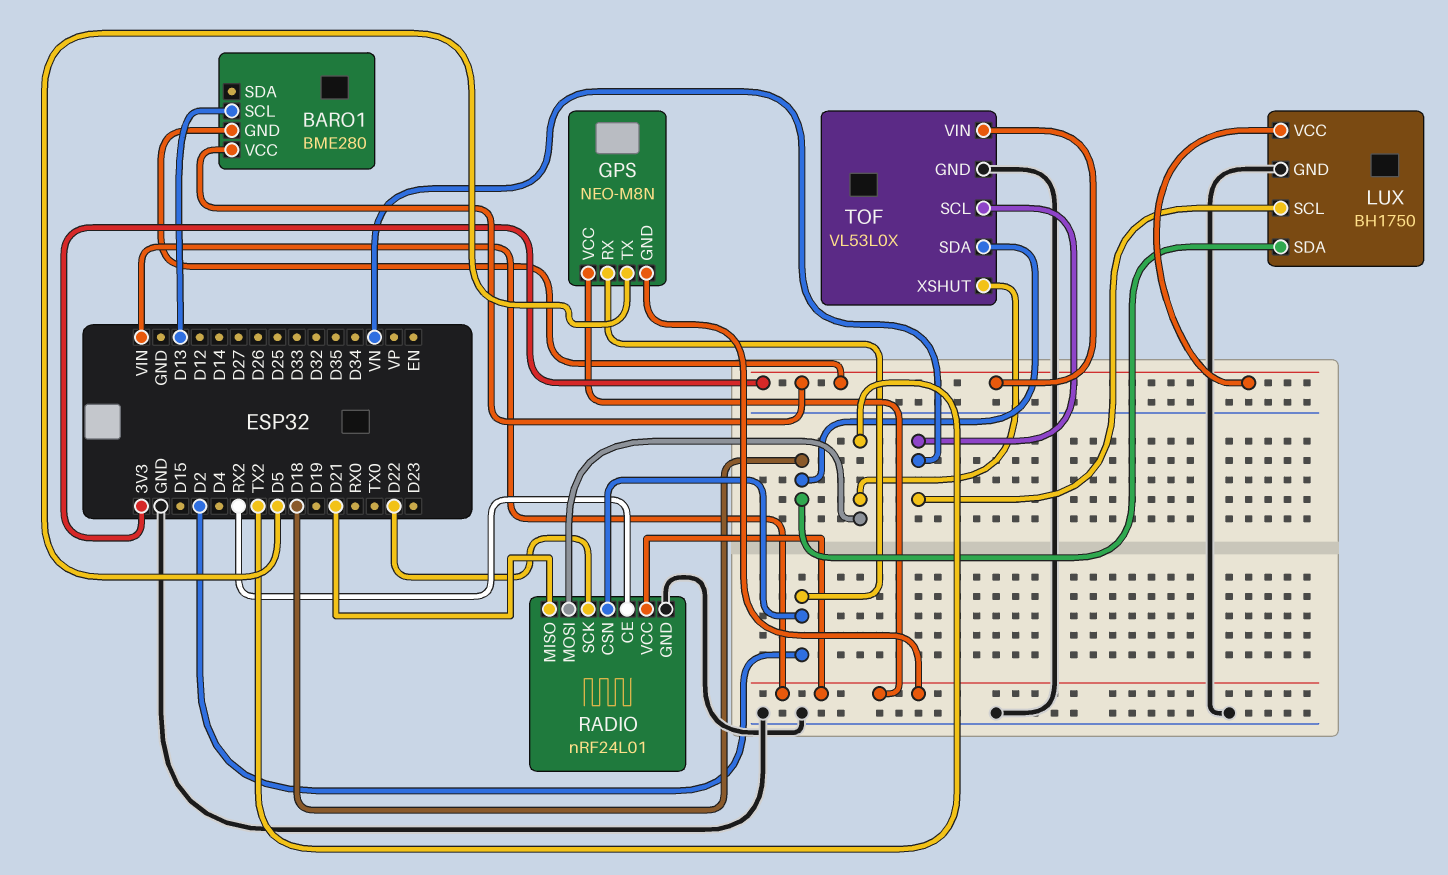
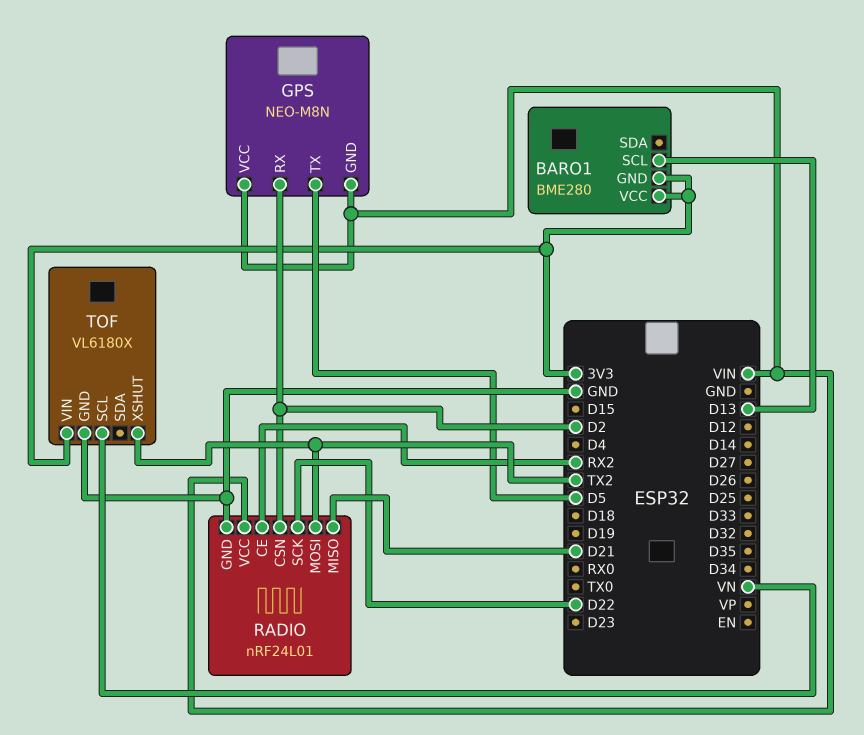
LUX: BH1750 -> none
LUX pin GND: GND -> none
LUX pin SCL: VN -> none
LUX pin SDA: D18 -> none
LUX pin VCC: 3V3 -> none
TOF: VL53L0X -> VL6180X
TOF pin SDA: D18 -> none

